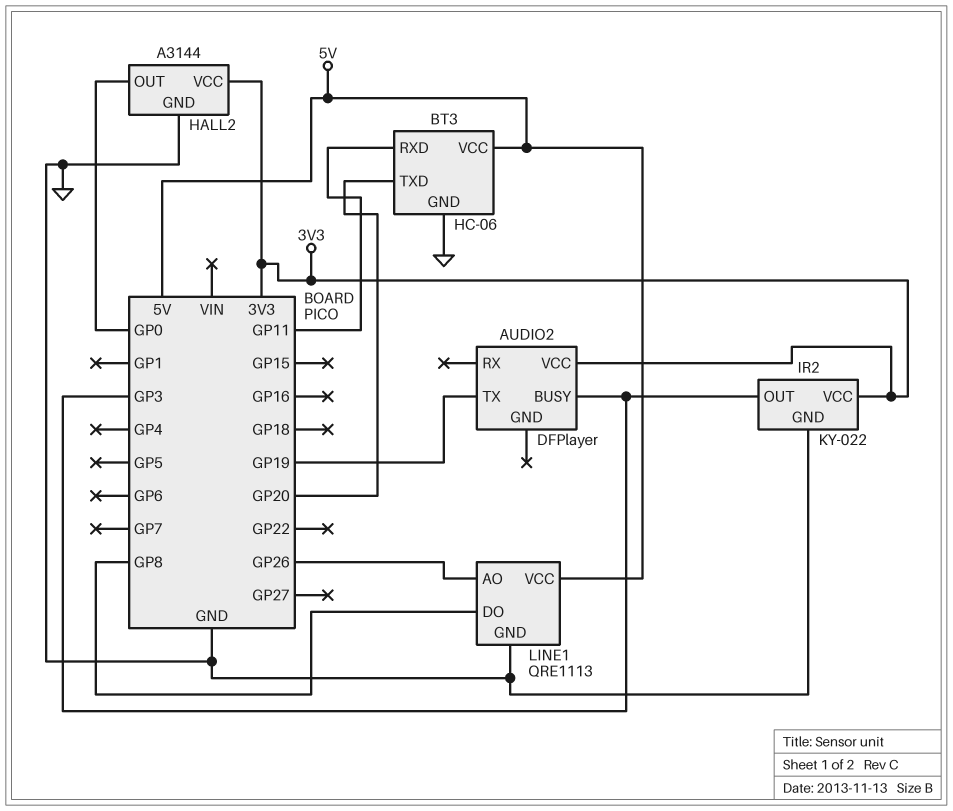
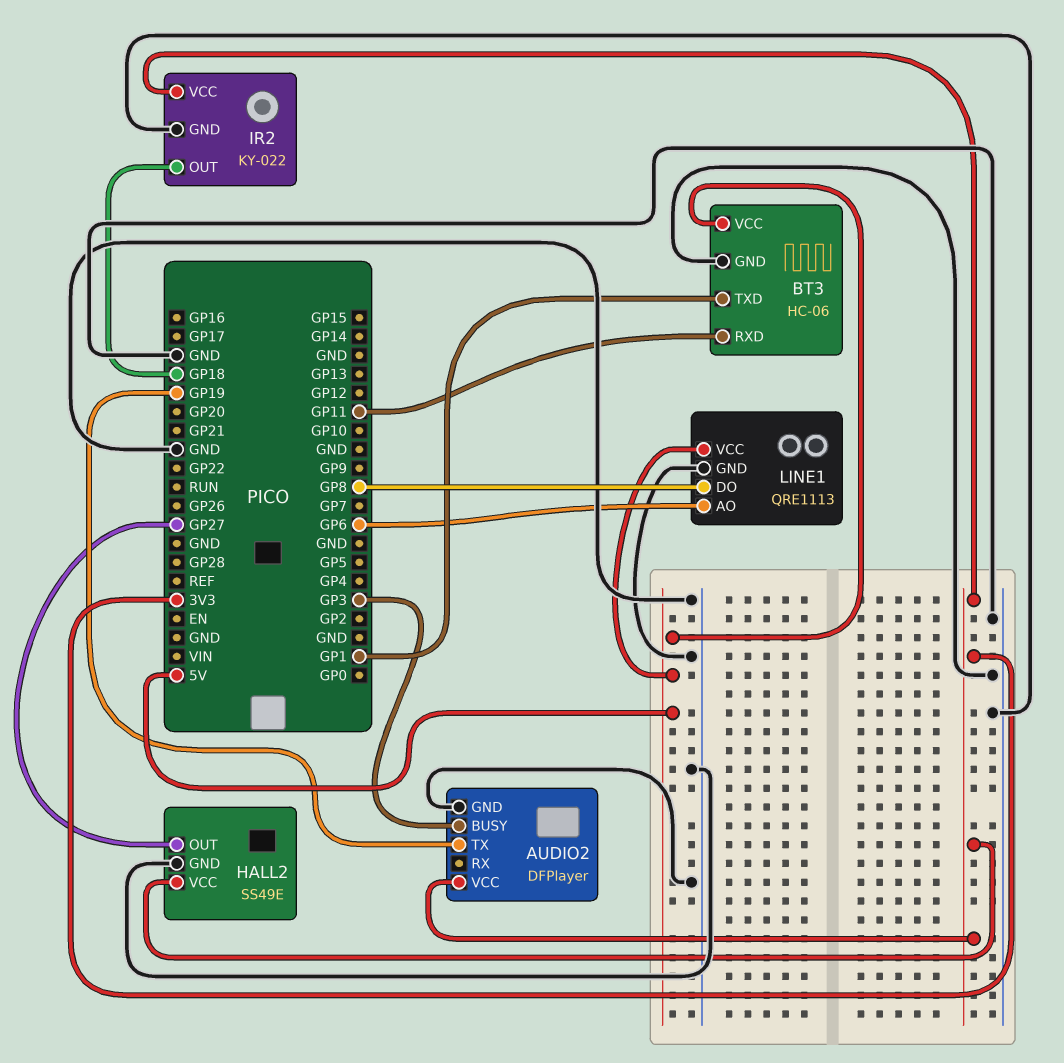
AUDIO2 pin GND: none -> GND
BT3 pin TXD: GP20 -> GP1
HALL2: A3144 -> SS49E
HALL2 pin OUT: GP0 -> GP27
IR2 pin OUT: GP3 -> GP18
LINE1 pin AO: GP26 -> GP6

